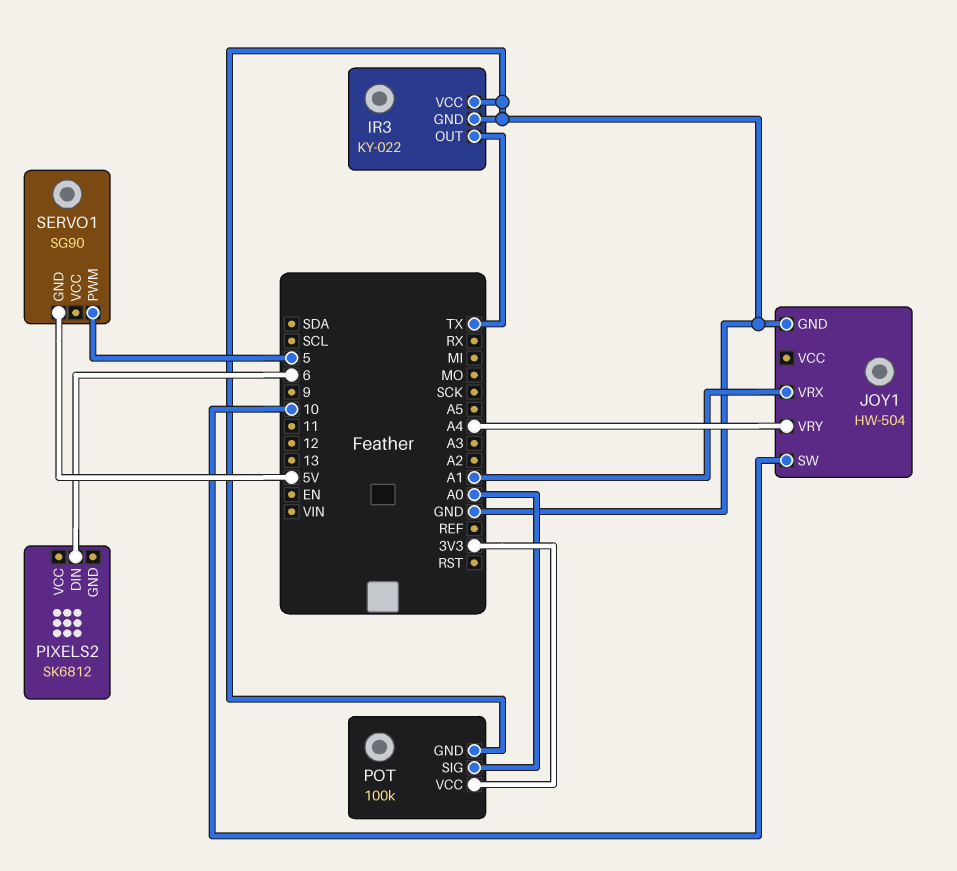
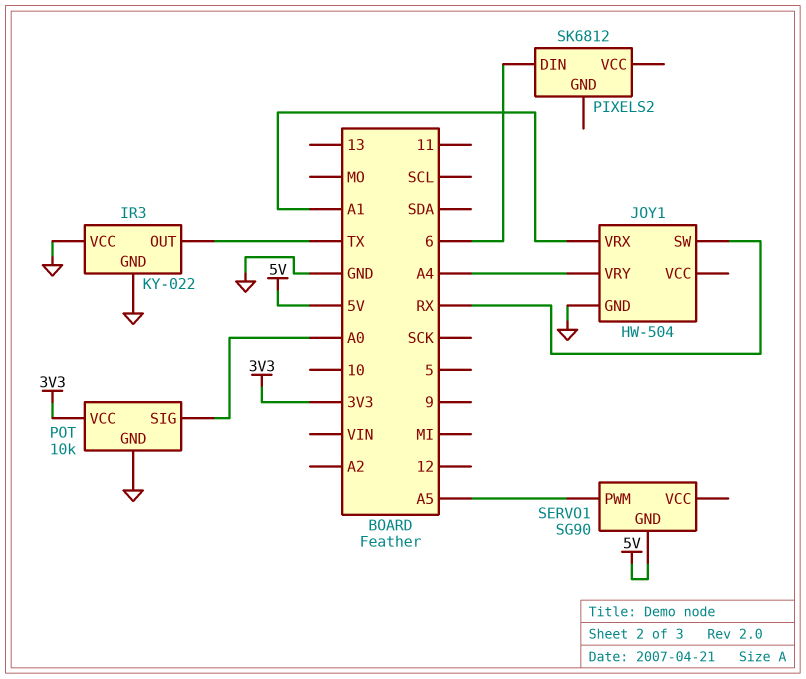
JOY1 pin SW: 10 -> RX
POT: 100k -> 10k
SERVO1 pin PWM: 5 -> A5

